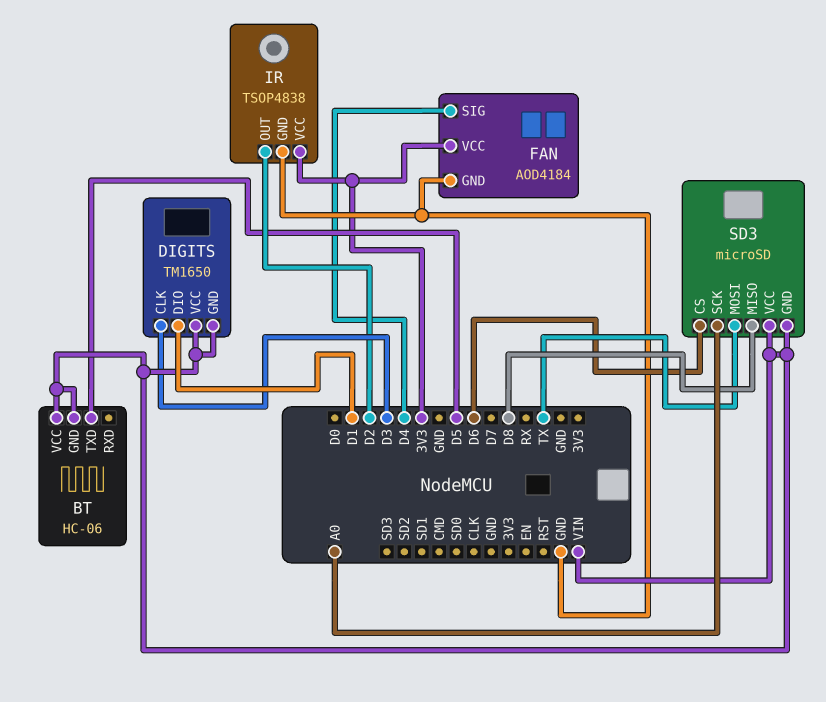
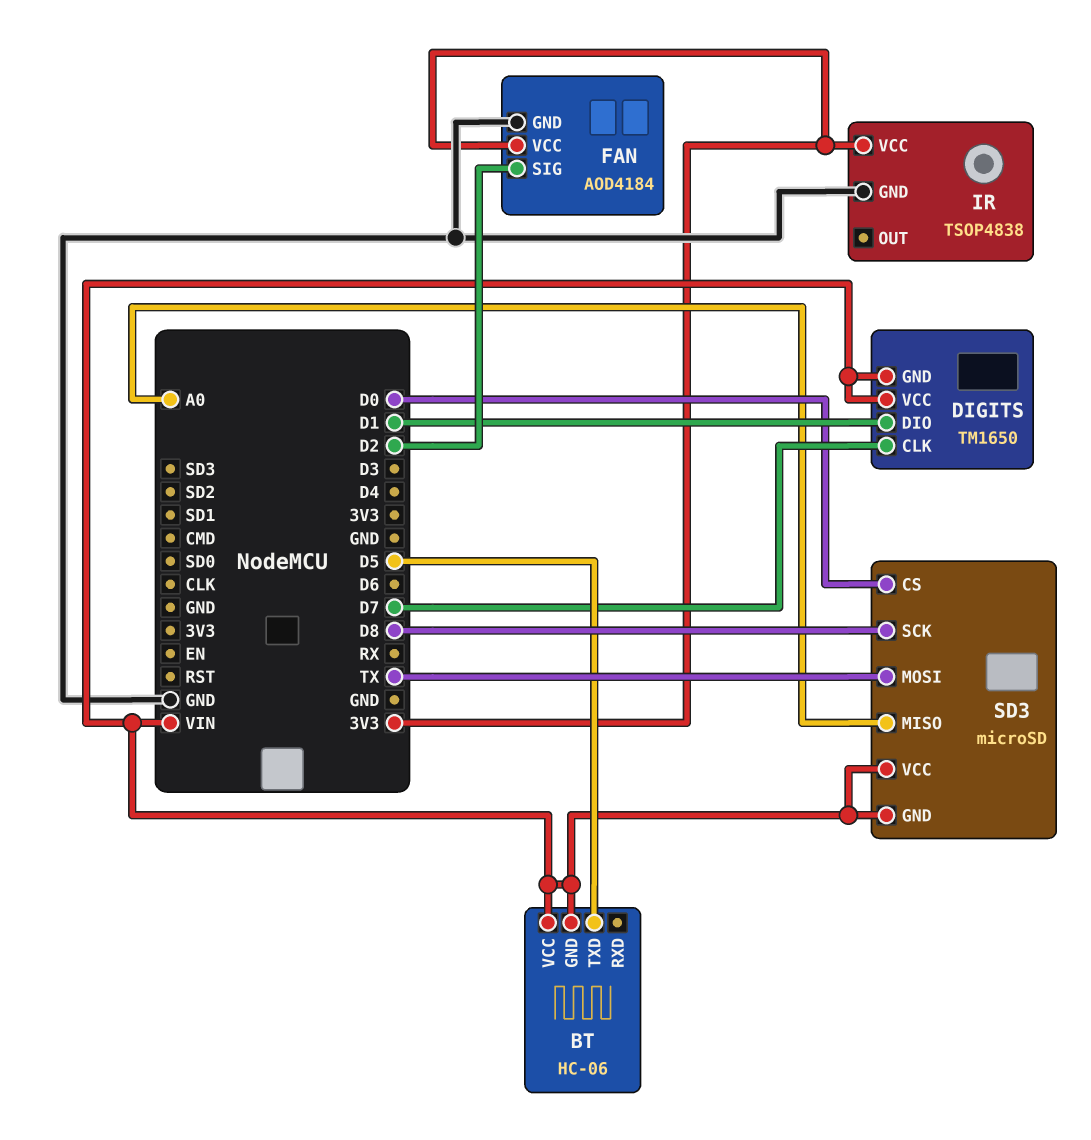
DIGITS pin CLK: D3 -> D7
FAN pin SIG: D4 -> D2
IR pin OUT: D2 -> none
SD3 pin CS: D6 -> D0
SD3 pin MISO: D8 -> A0
SD3 pin SCK: A0 -> D8

